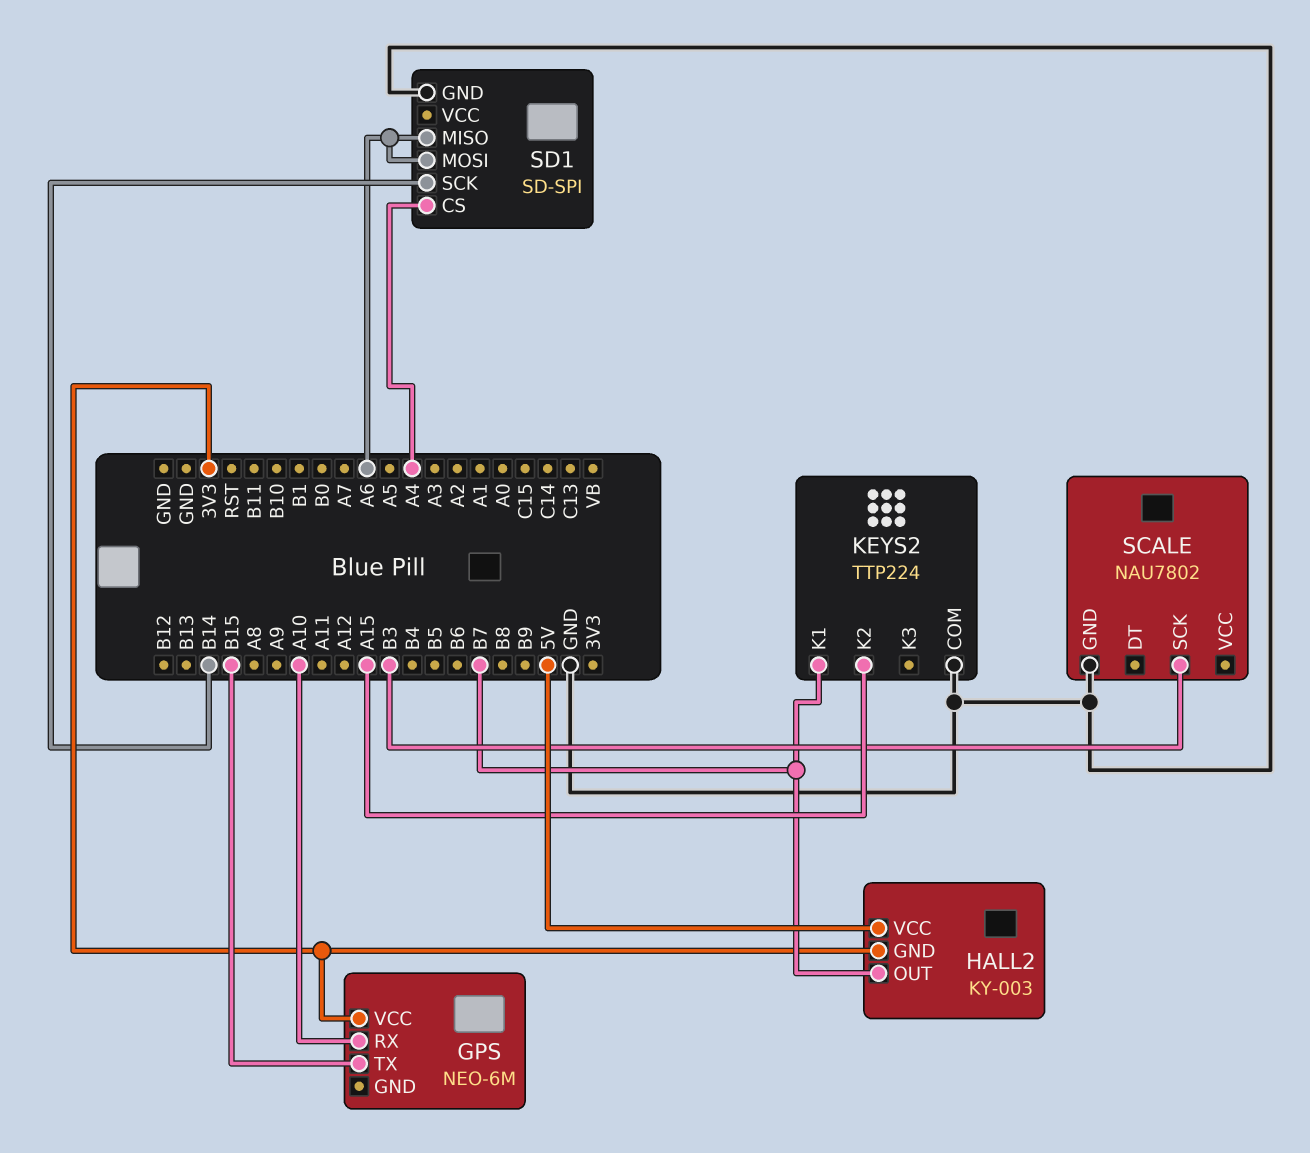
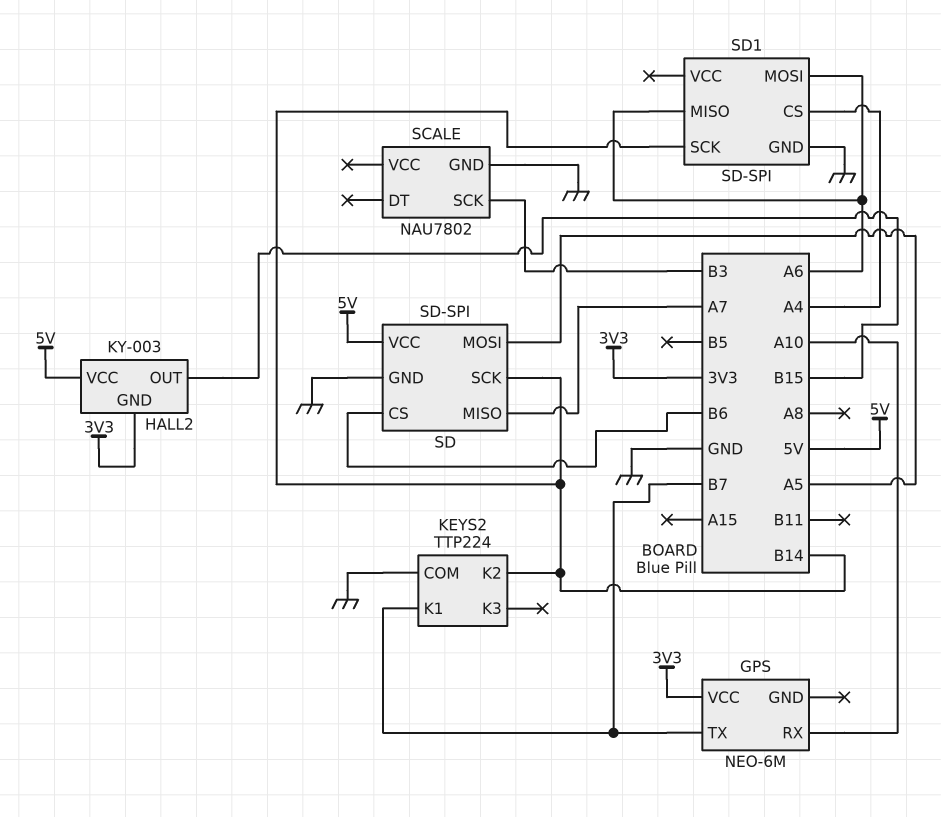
GPS pin TX: B15 -> B7
HALL2 pin OUT: B7 -> B15
KEYS2 pin K2: A15 -> B14
SD: none -> SD-SPI
SD pin CS: none -> B6
SD pin GND: none -> GND
SD pin MISO: none -> A7
SD pin MOSI: none -> A5
SD pin SCK: none -> B14
SD pin VCC: none -> 5V

